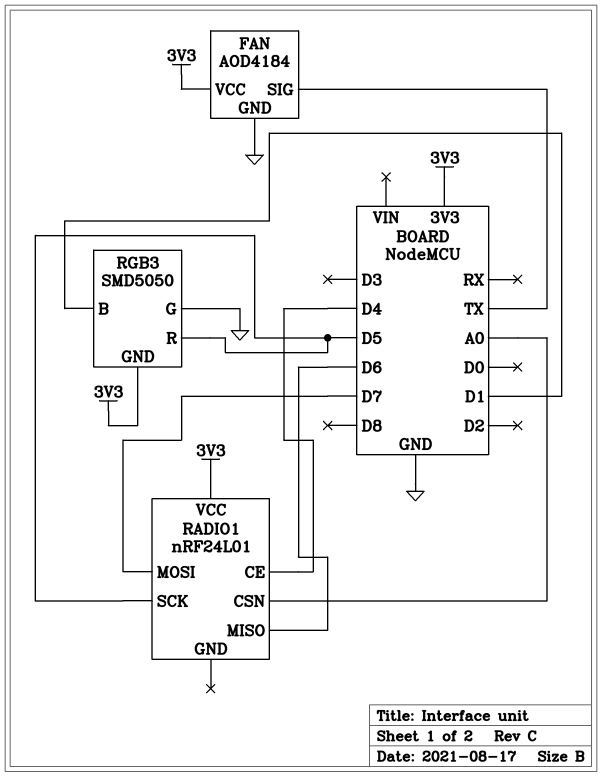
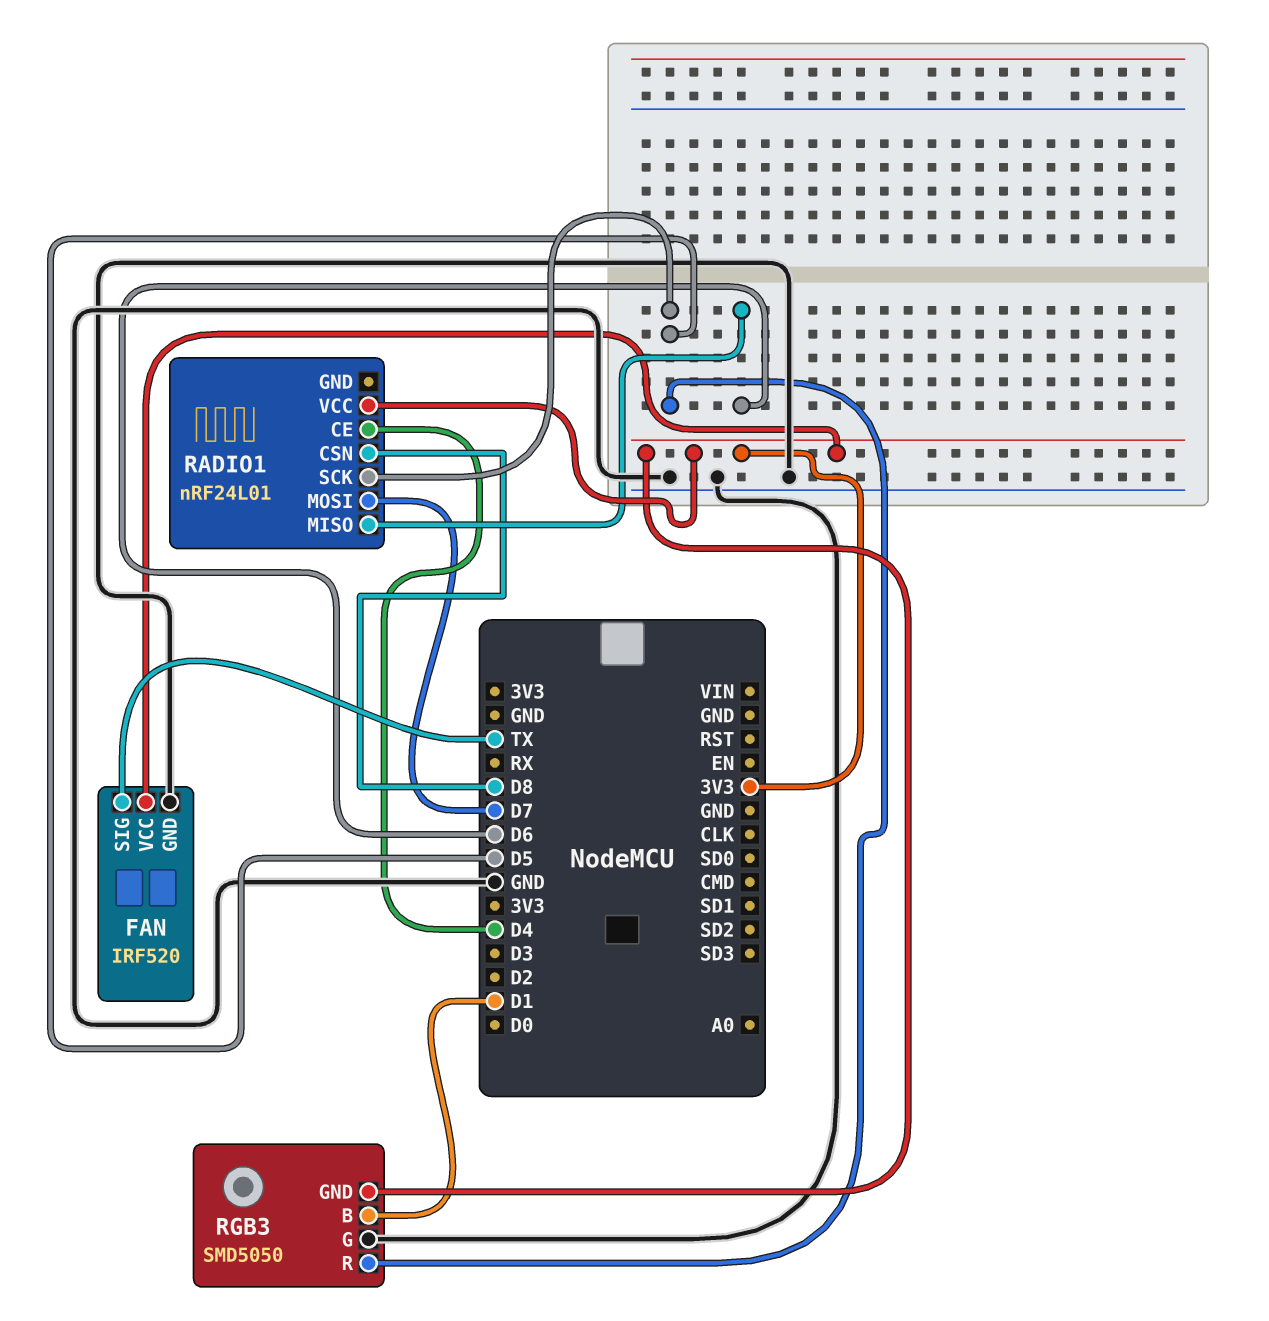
FAN: AOD4184 -> IRF520
RADIO1 pin CSN: A0 -> D8

